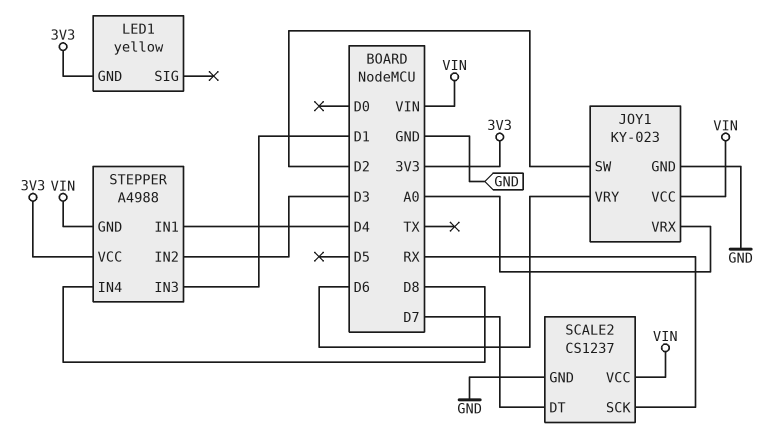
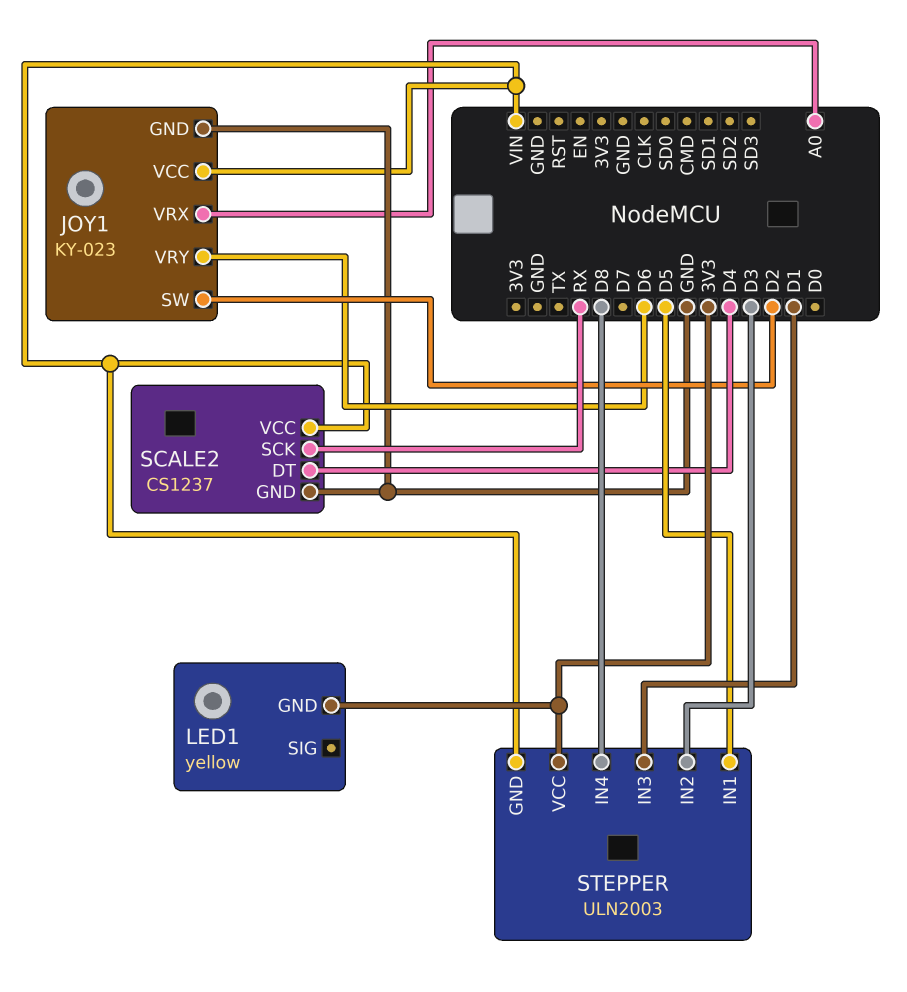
SCALE2 pin DT: D7 -> D4
STEPPER: A4988 -> ULN2003
STEPPER pin IN1: D4 -> D5

